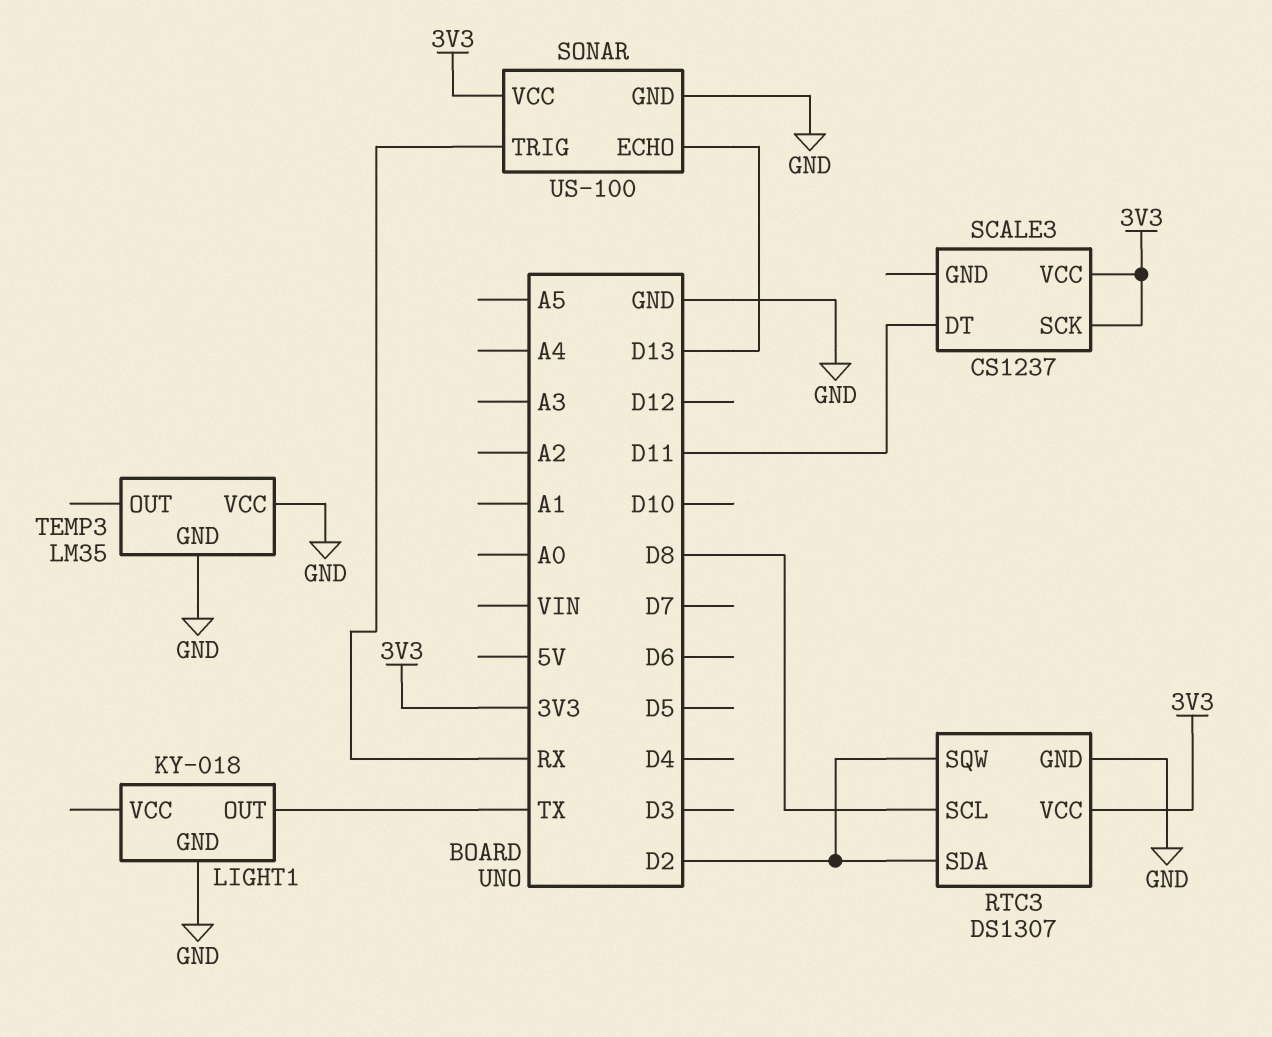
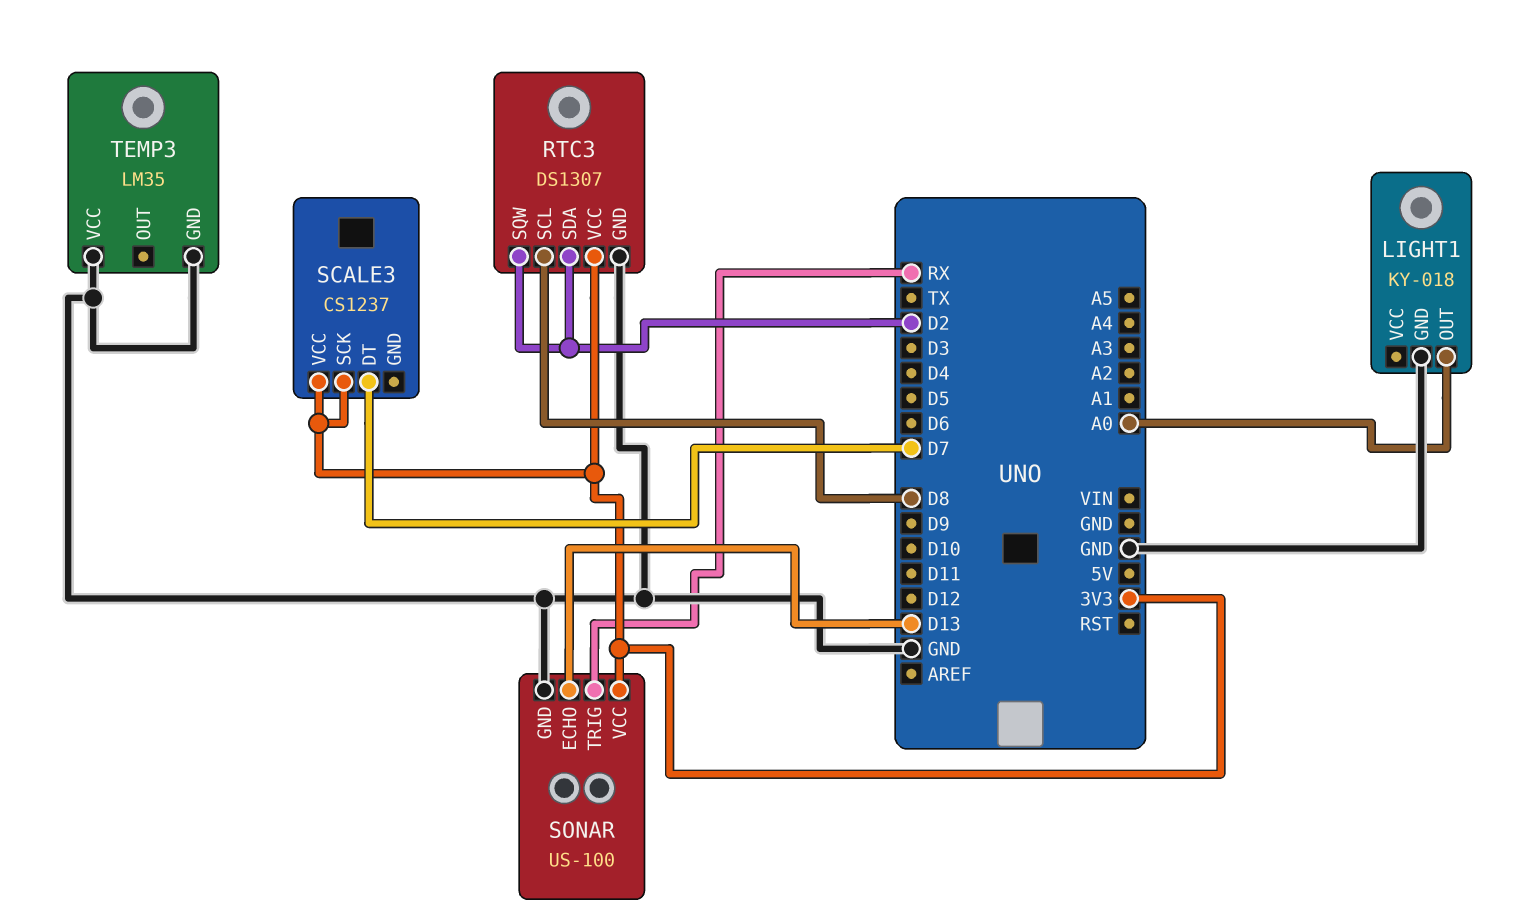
LIGHT1 pin OUT: TX -> A0
SCALE3 pin DT: D11 -> D7

